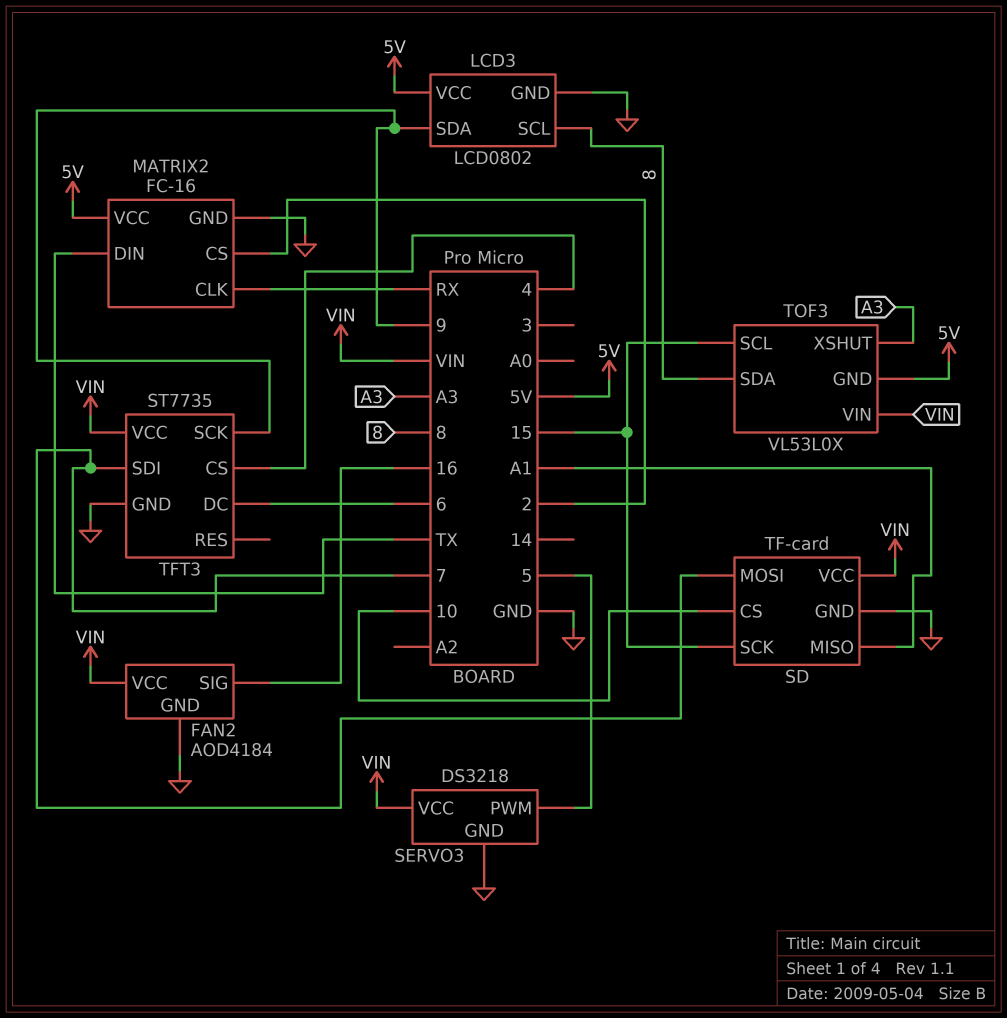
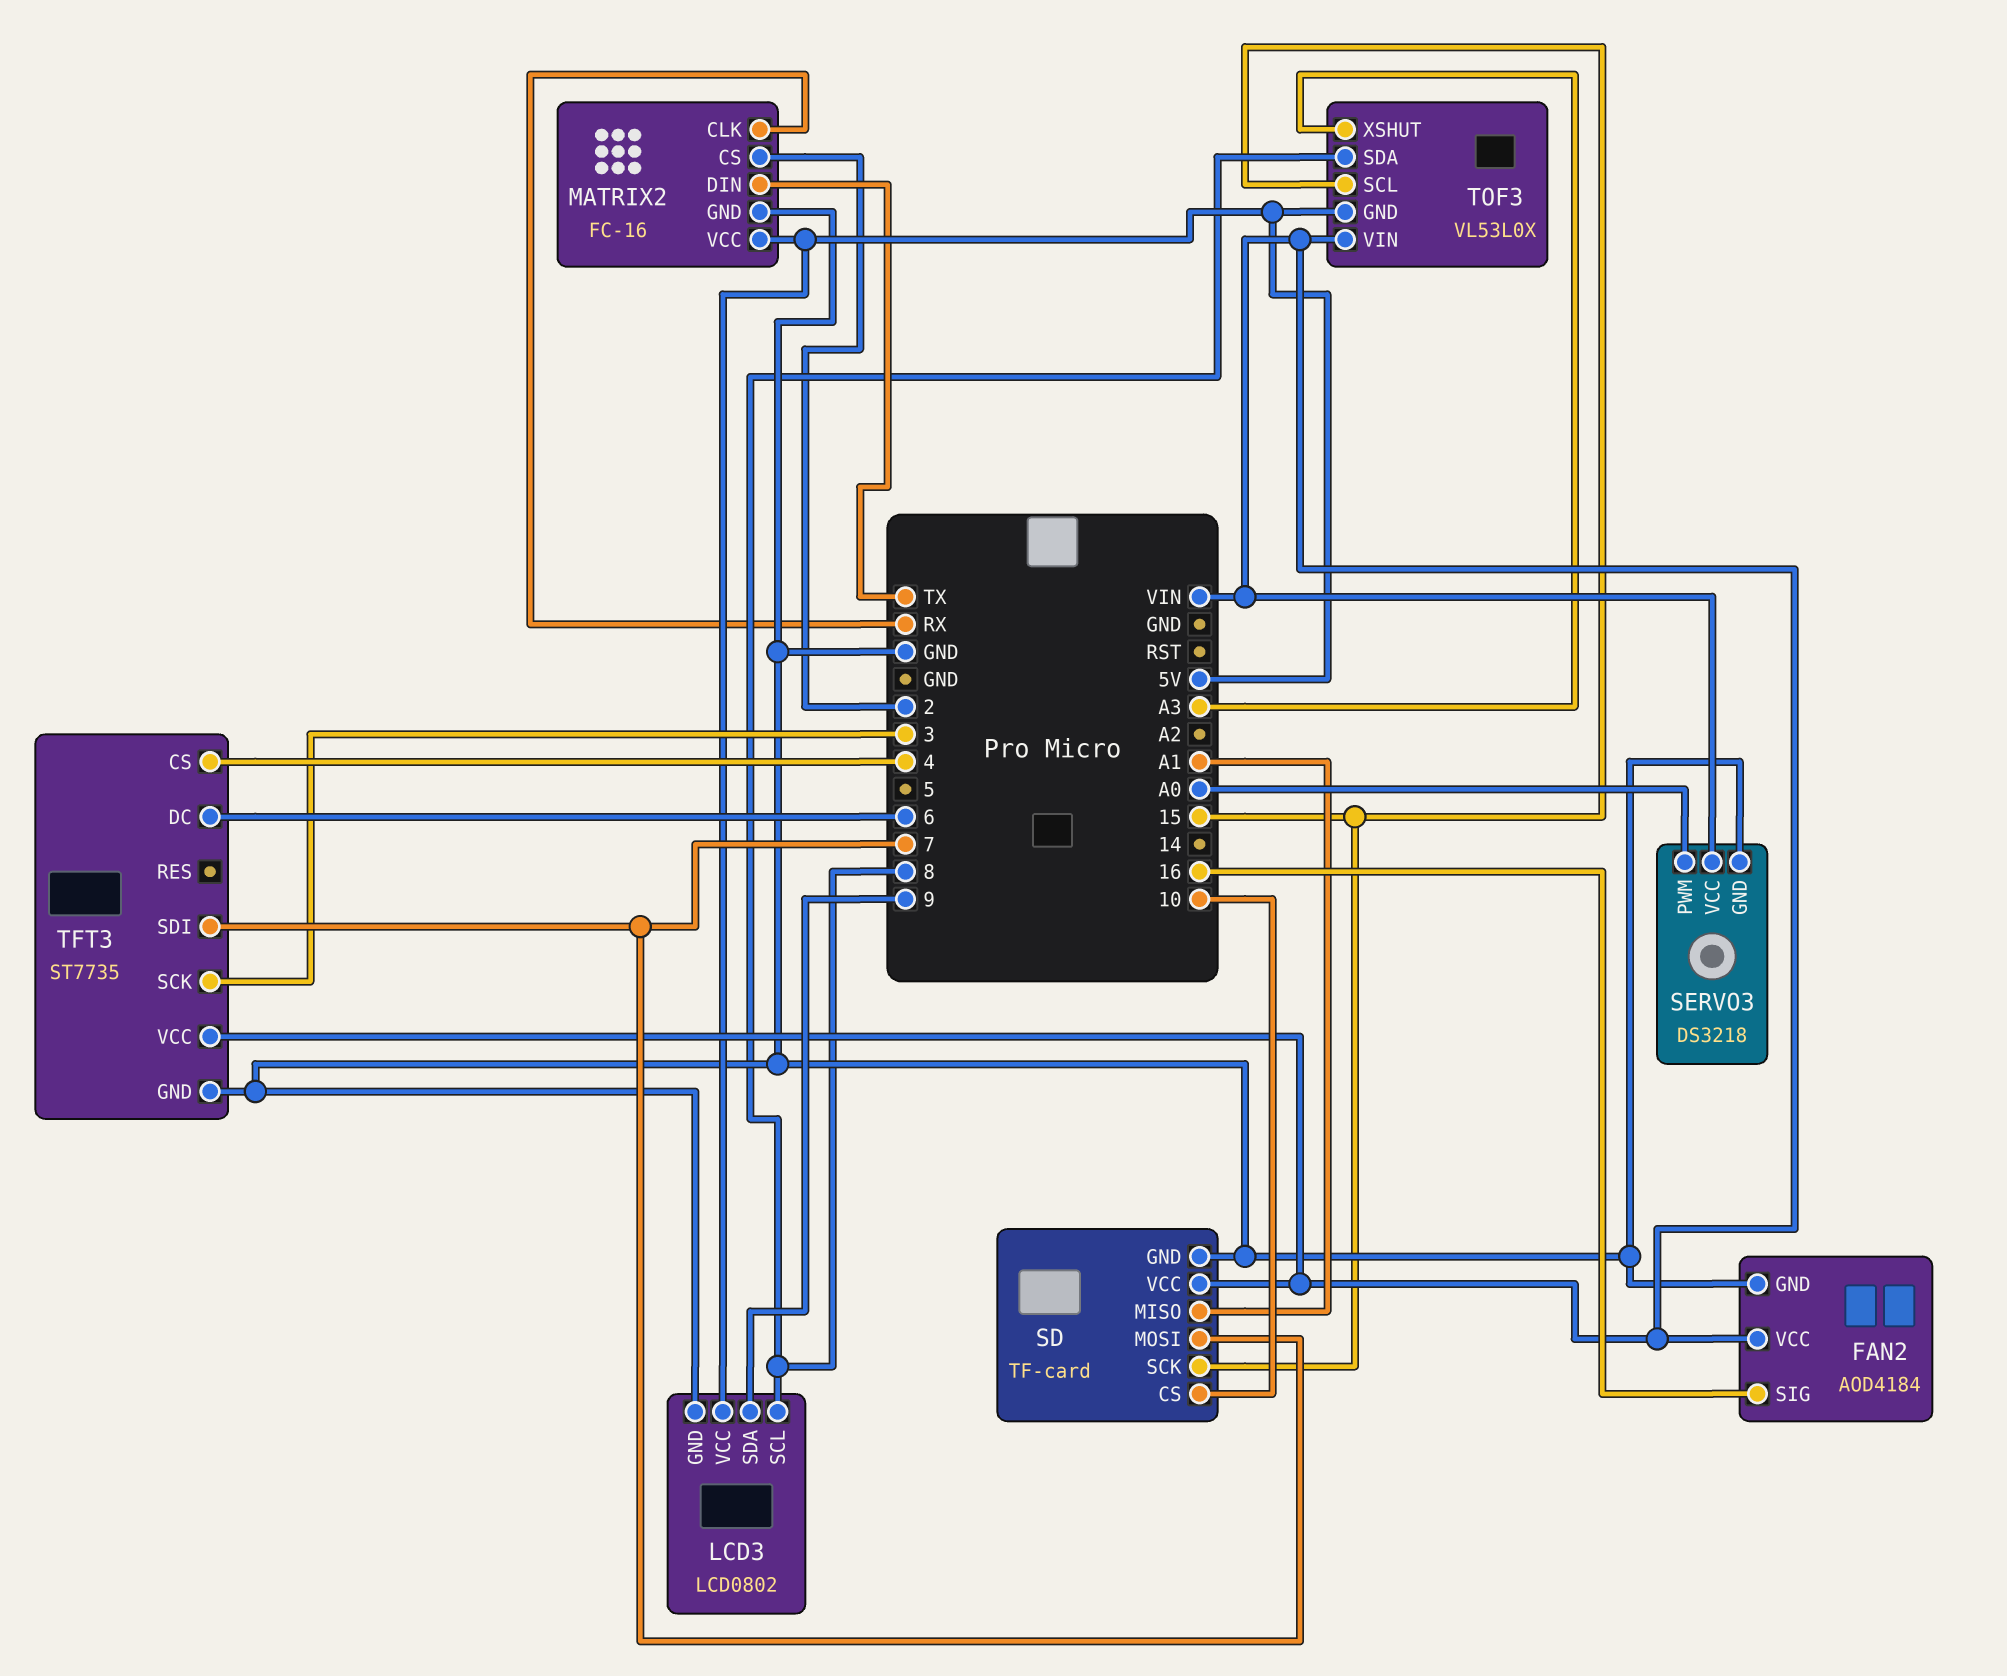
SERVO3 pin PWM: 5 -> A0
TFT3 pin SCK: 9 -> 3

